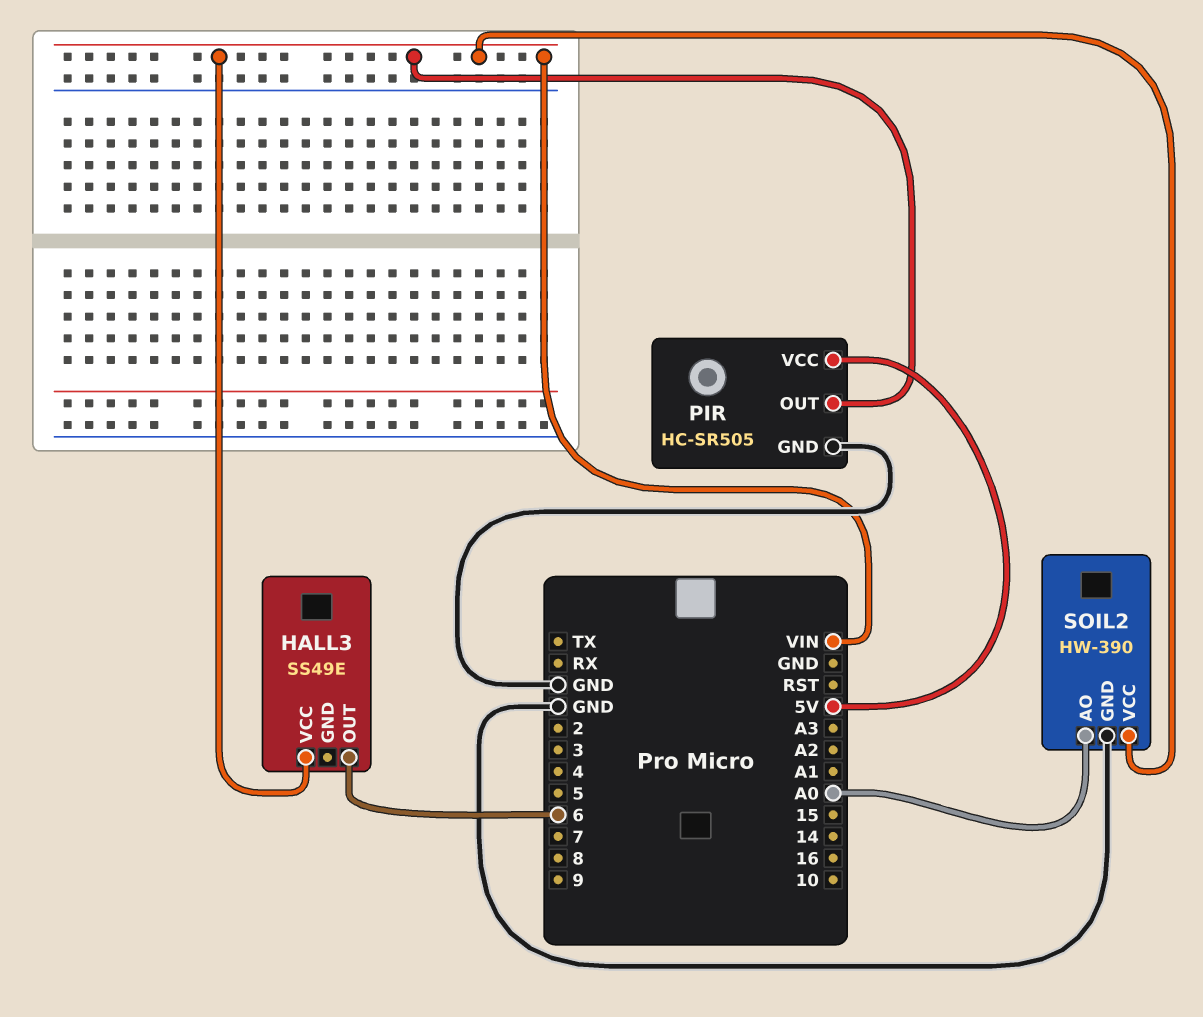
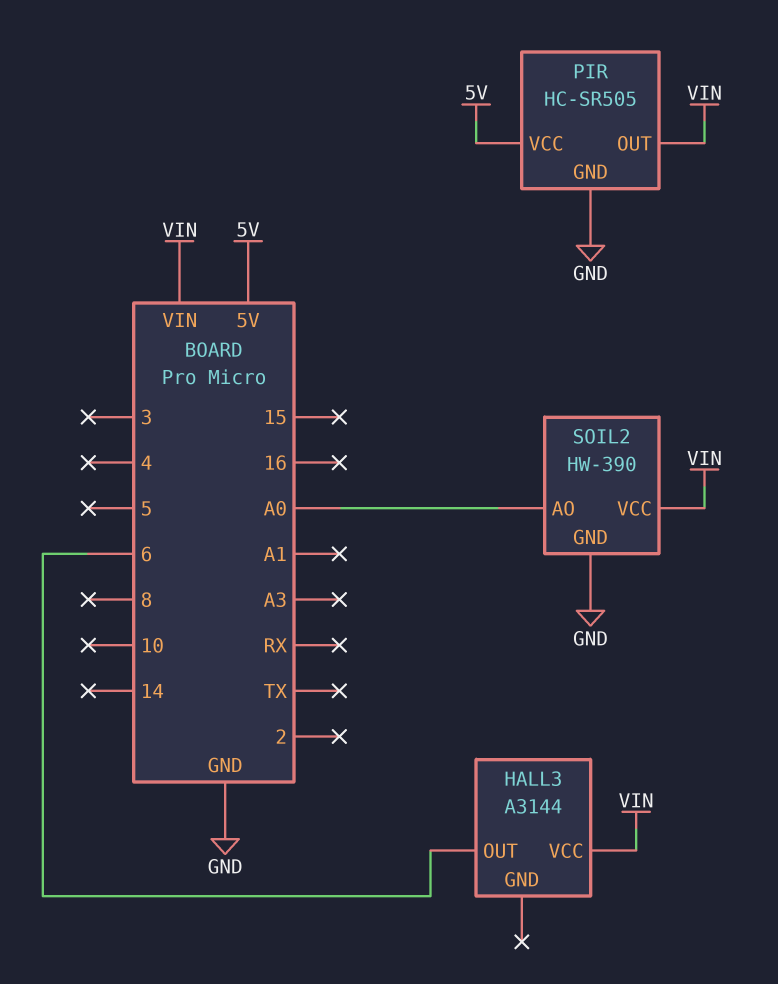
HALL3: SS49E -> A3144

